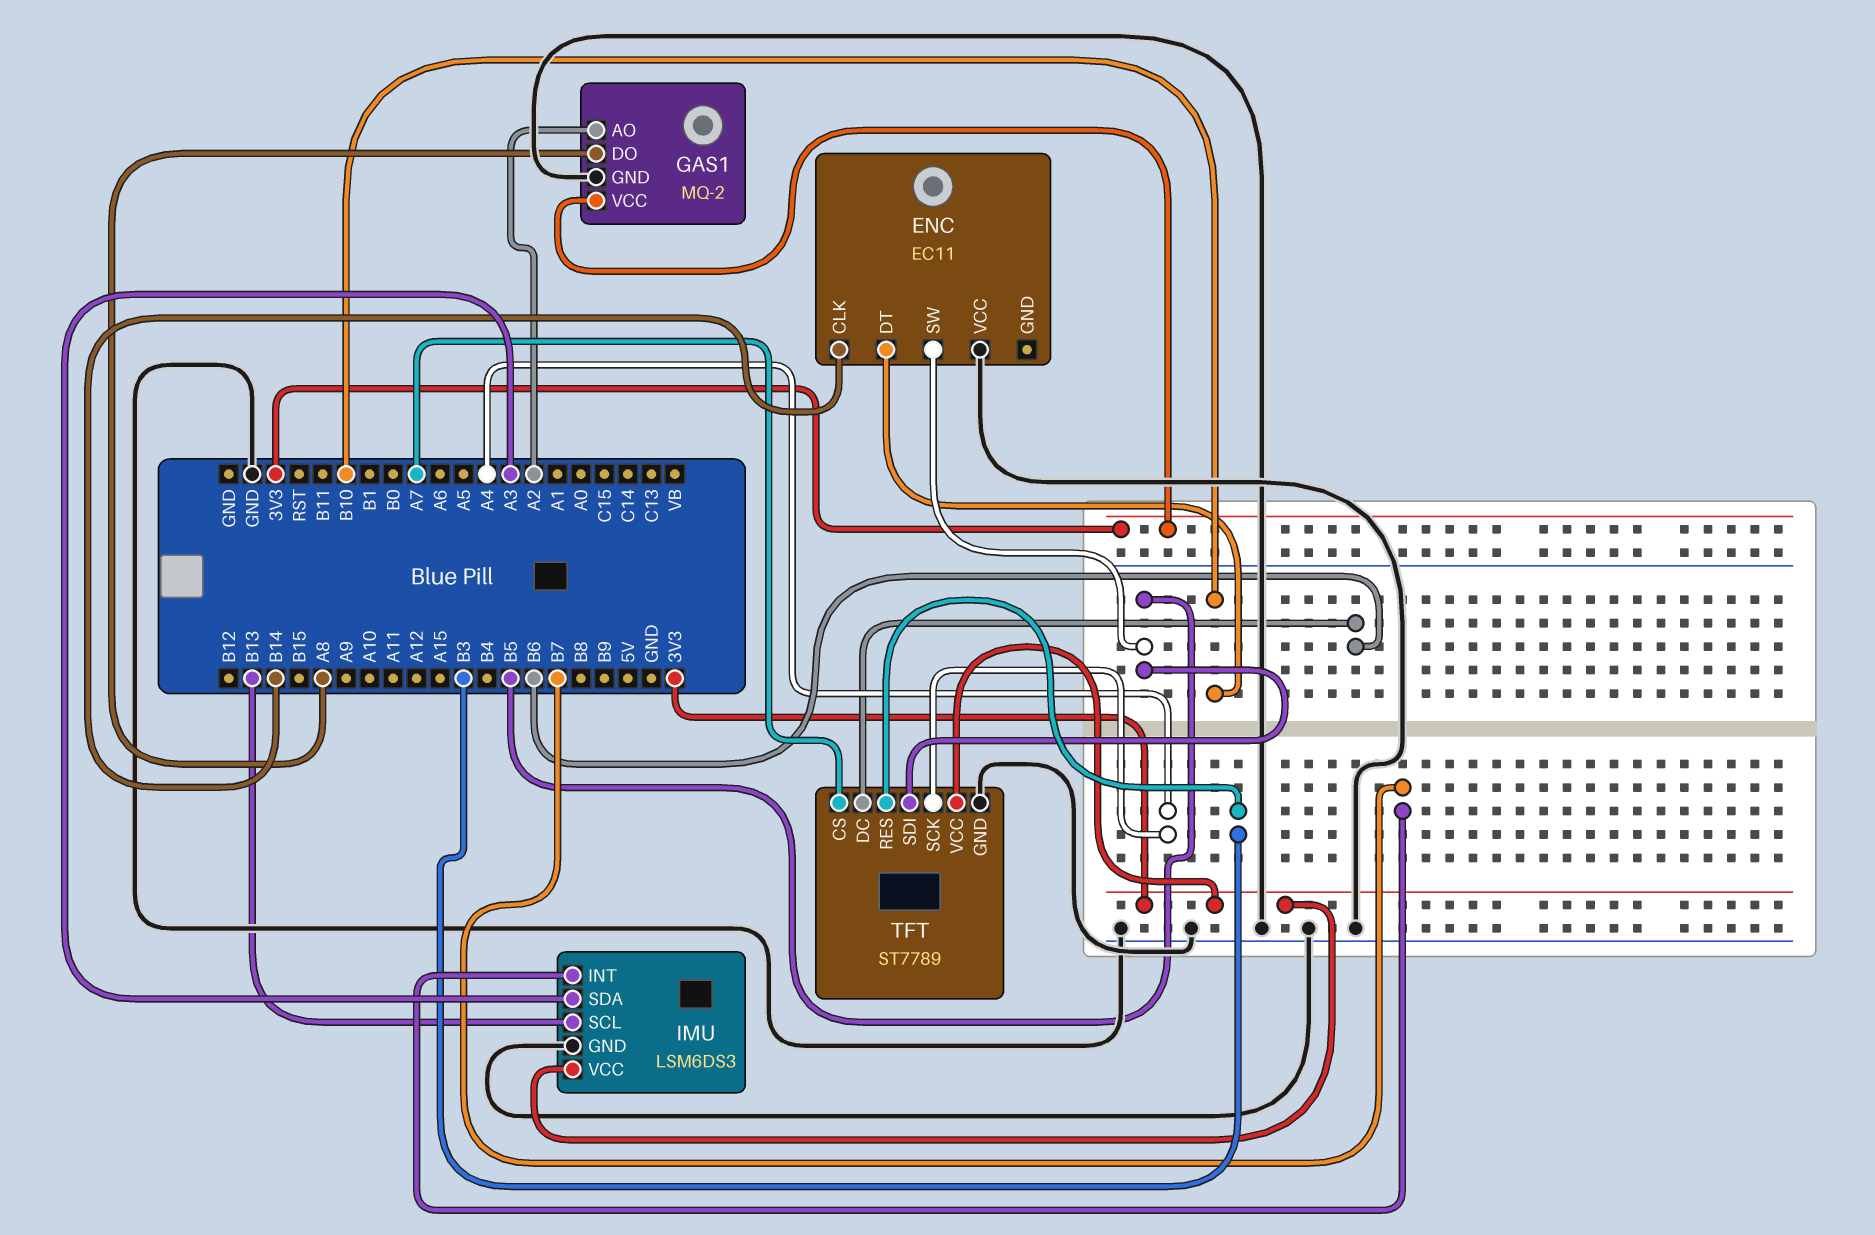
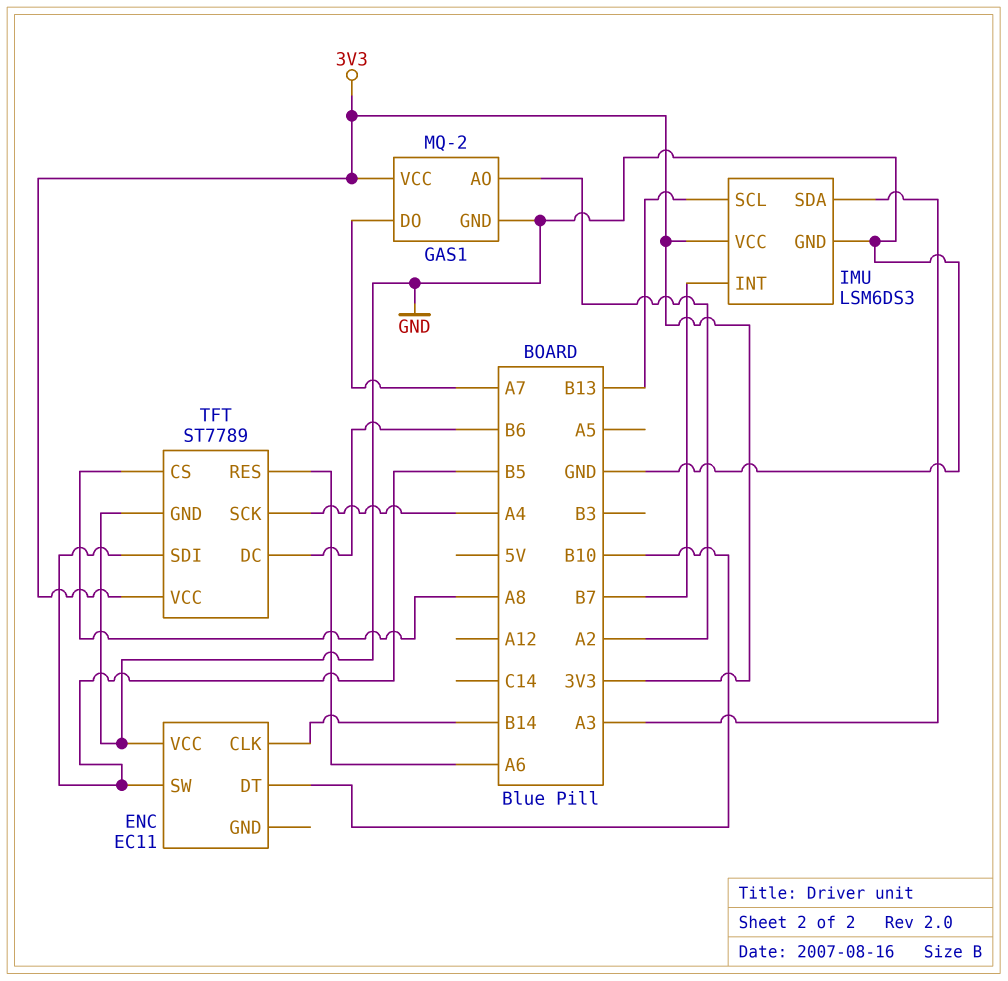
GAS1 pin DO: A8 -> A7
TFT pin CS: A7 -> A8
TFT pin RES: B3 -> A6

